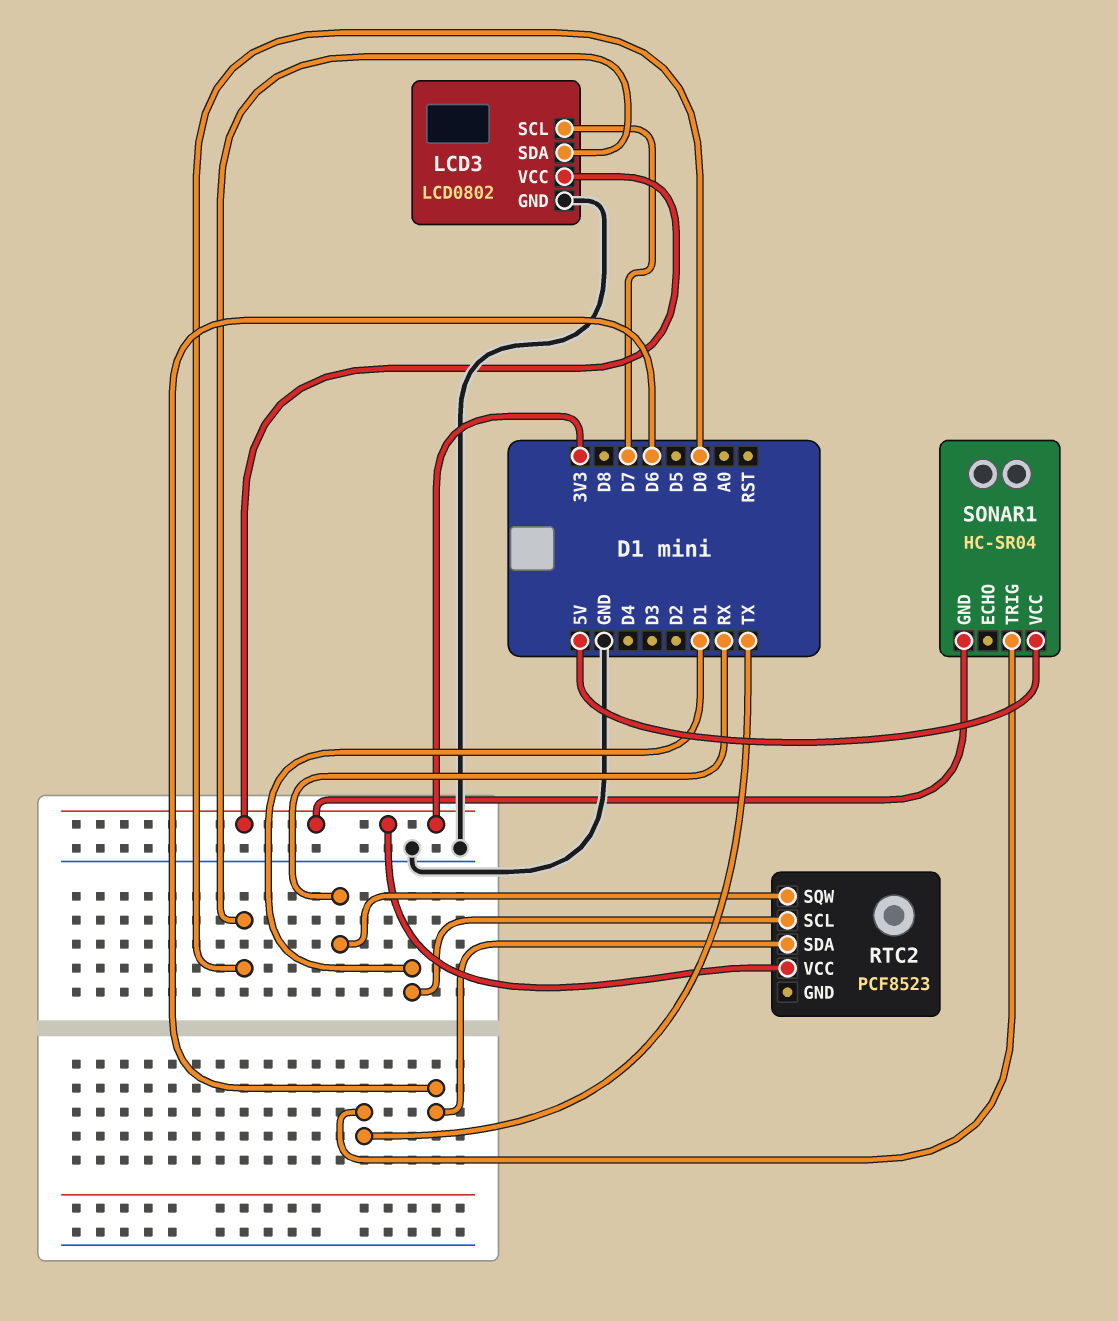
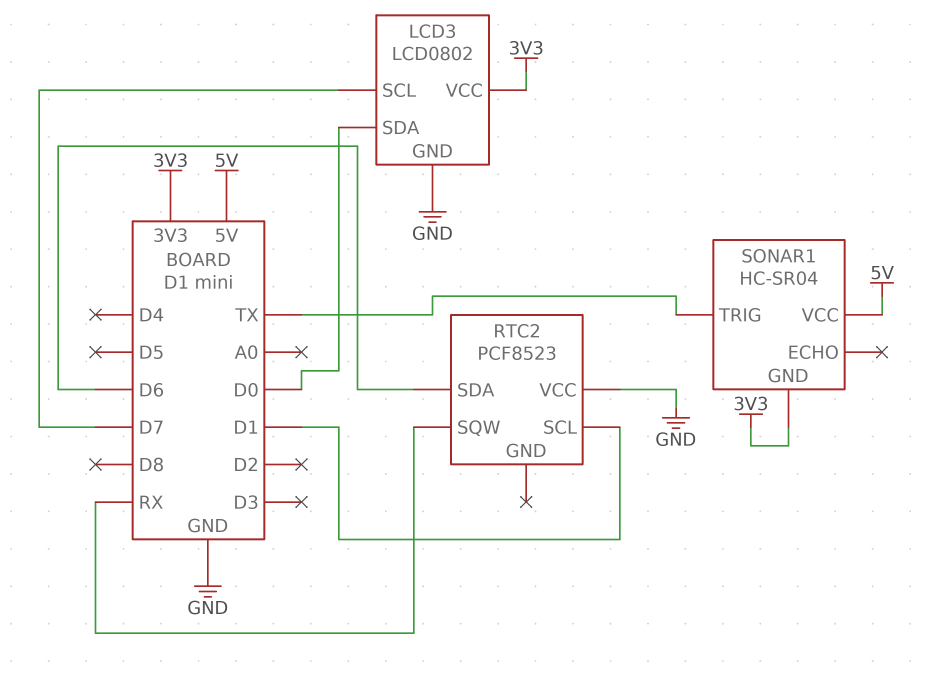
RTC2 pin VCC: 3V3 -> GND

